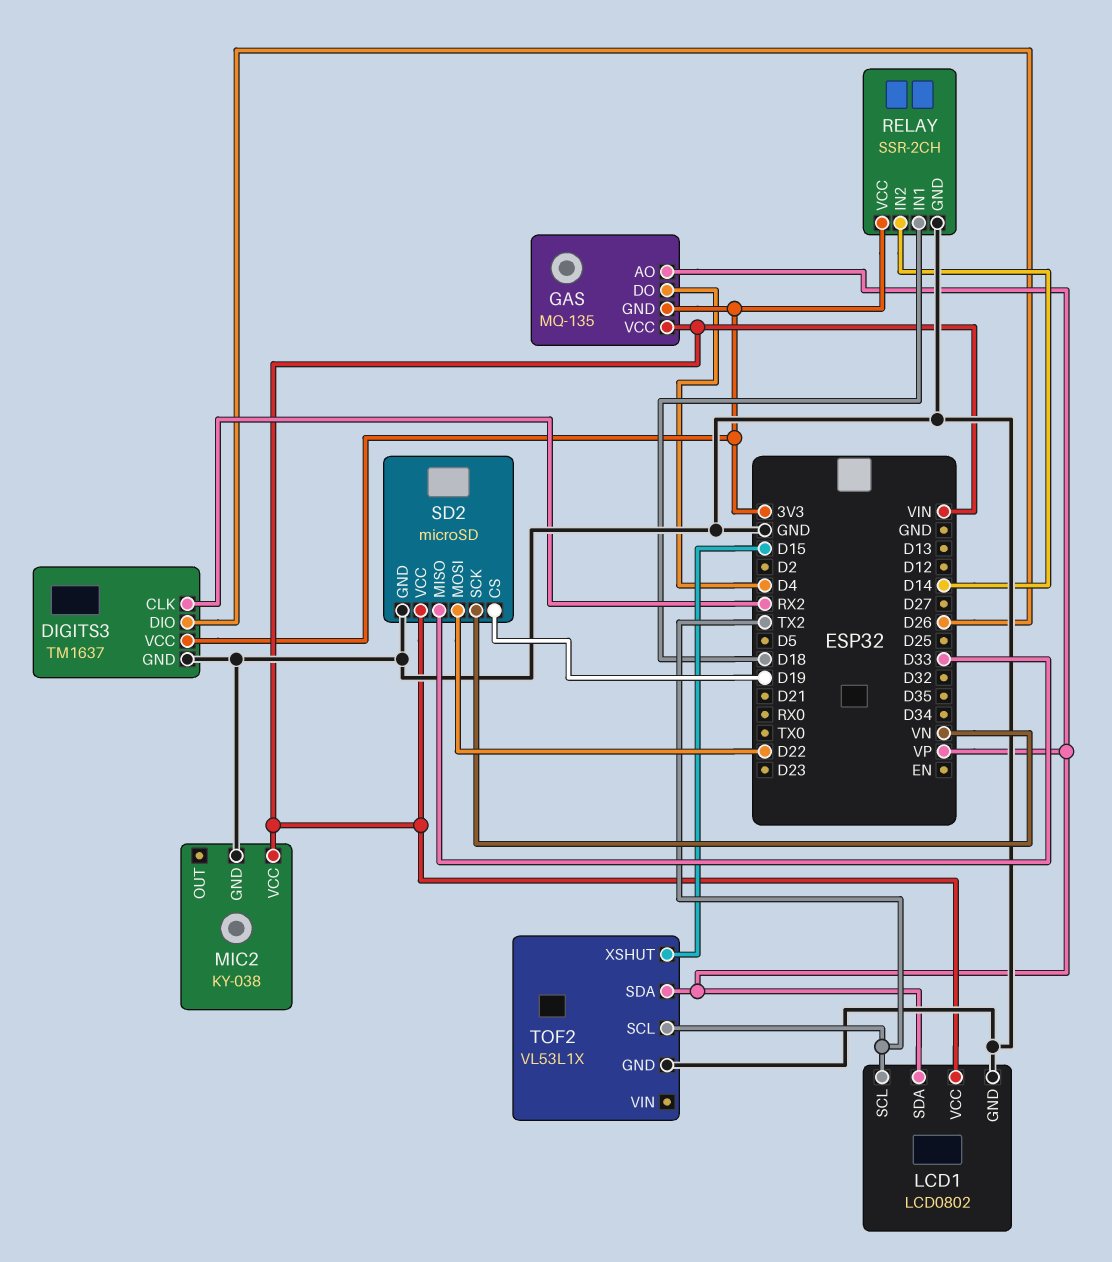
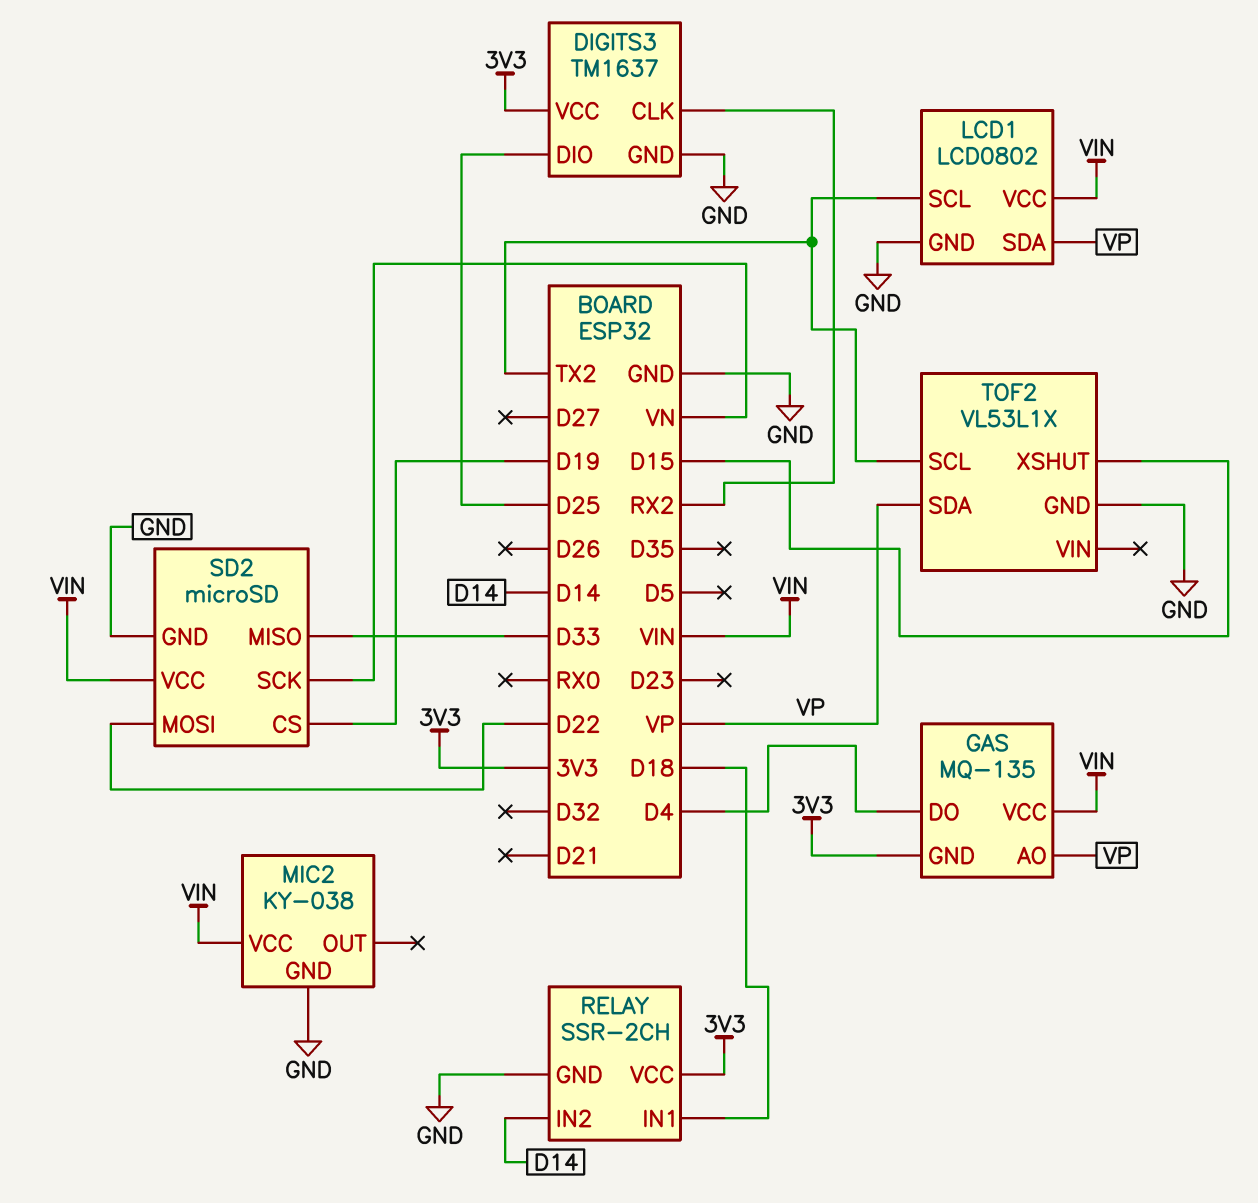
DIGITS3 pin DIO: D26 -> D25

